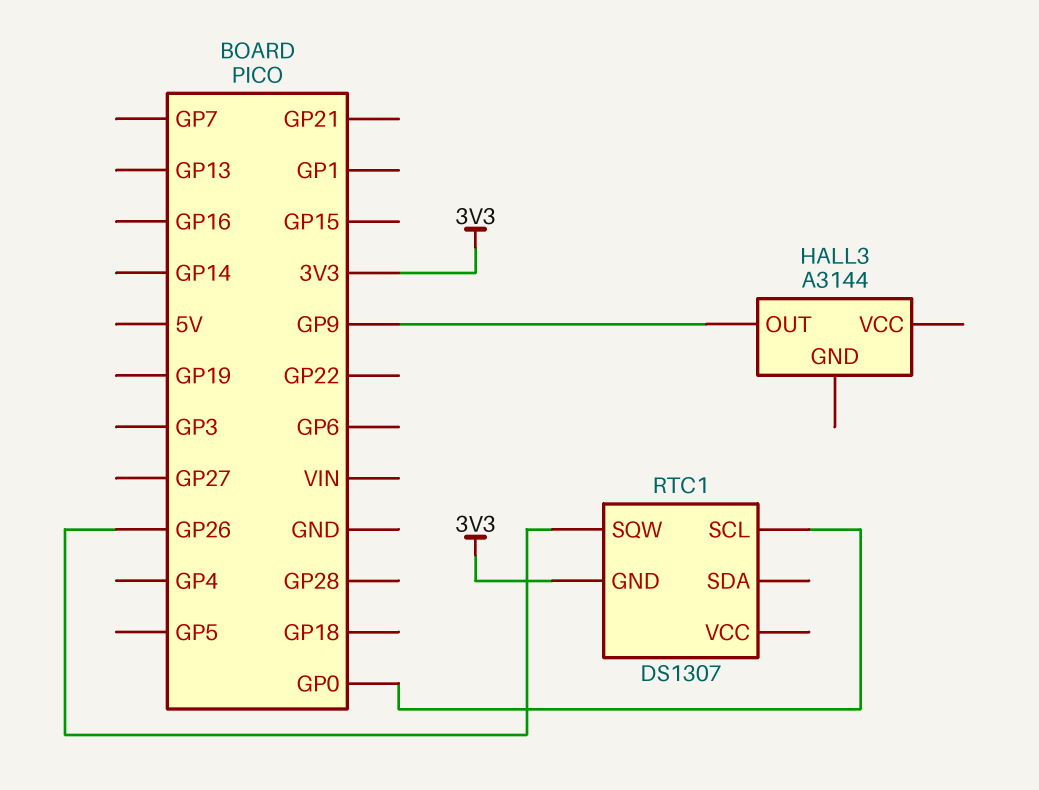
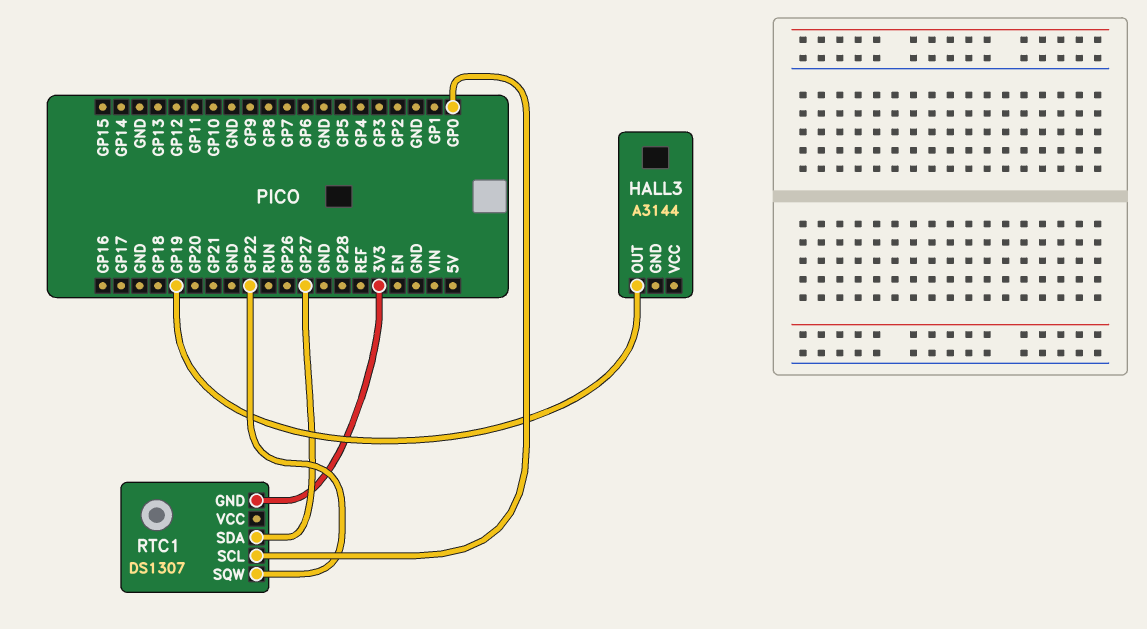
HALL3 pin OUT: GP9 -> GP19
RTC1 pin SDA: none -> GP27
RTC1 pin SQW: GP26 -> GP22

